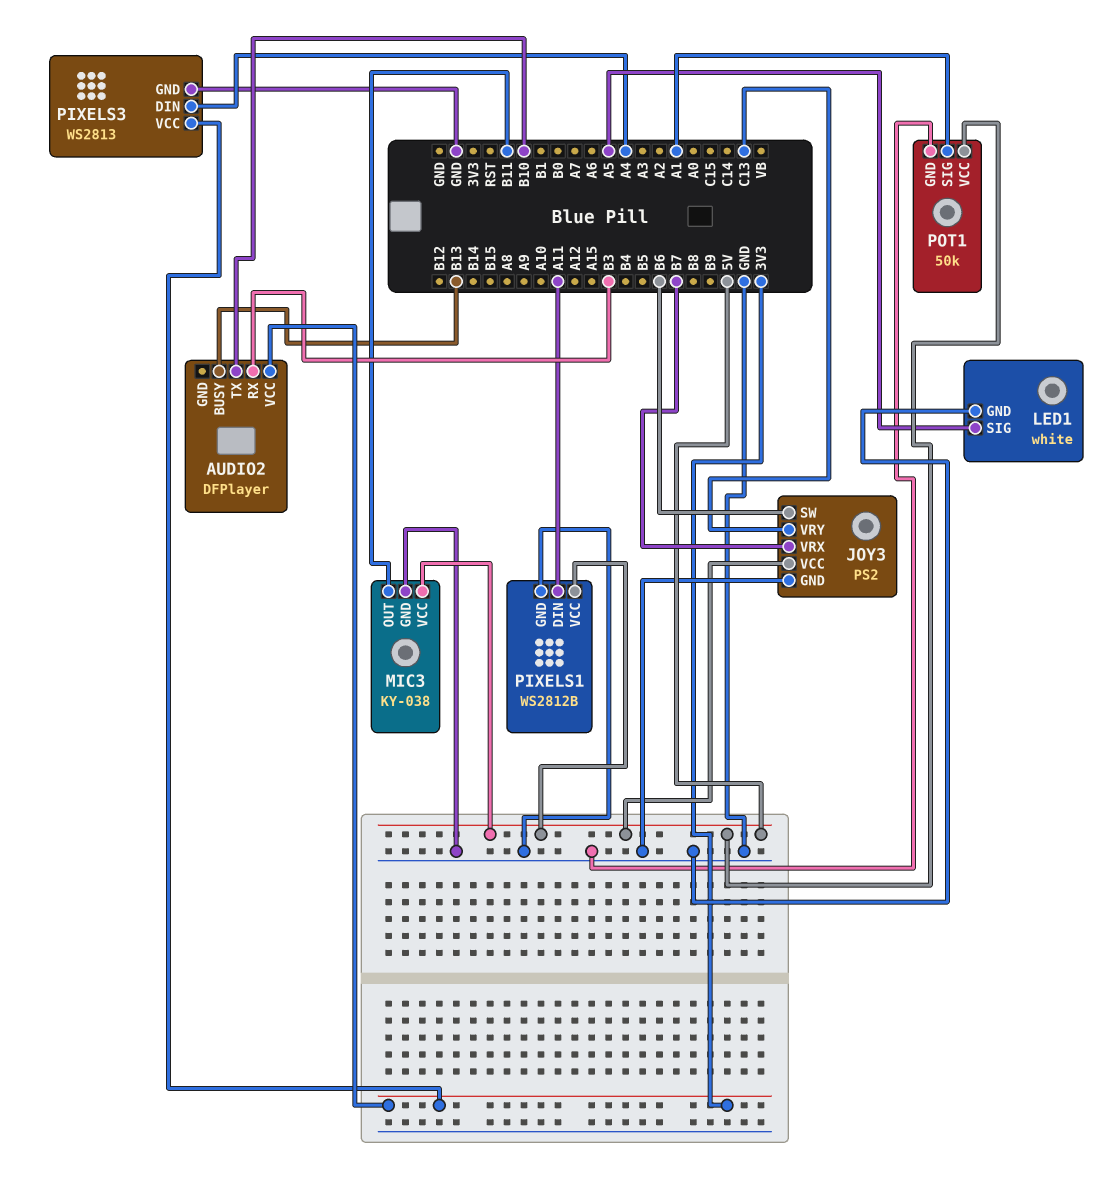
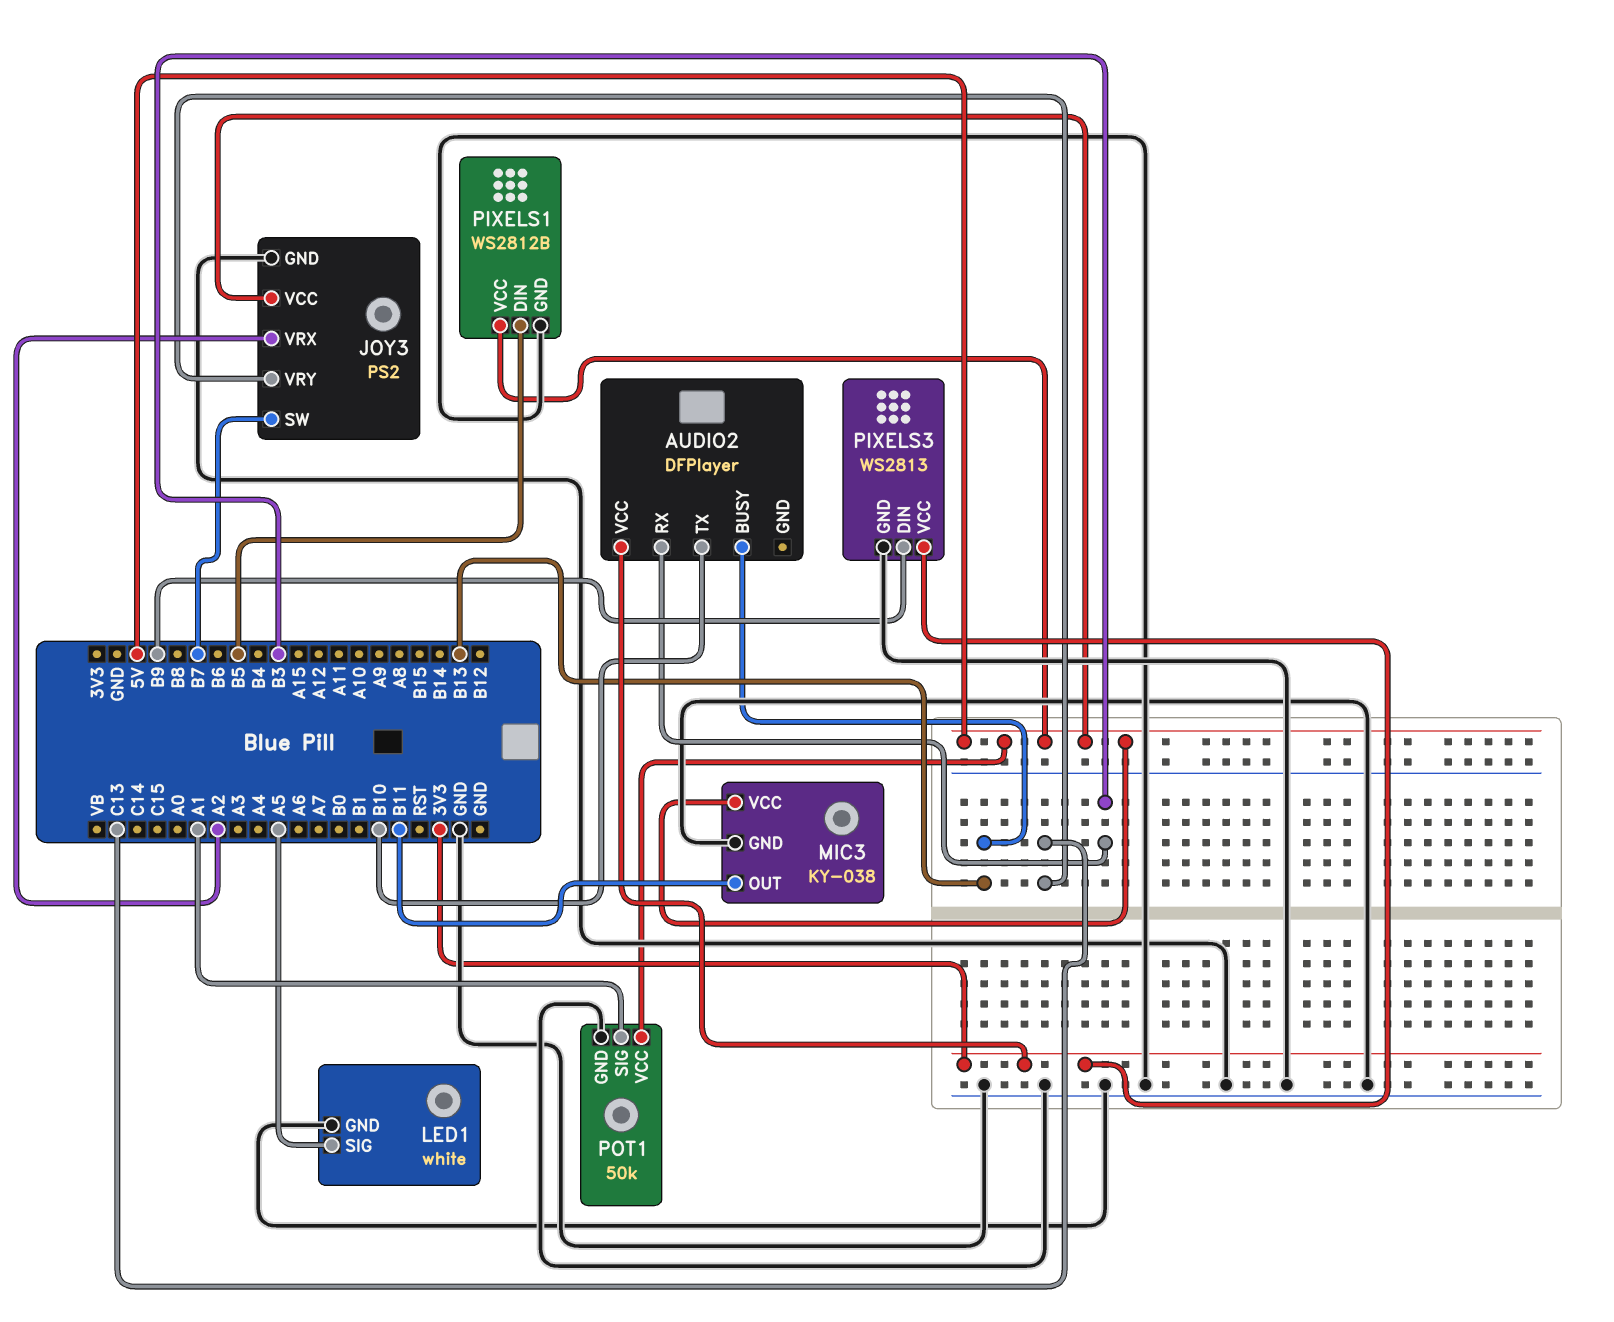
JOY3 pin SW: B6 -> B7
JOY3 pin VRX: B7 -> A2
PIXELS1 pin DIN: A11 -> B5
PIXELS3 pin DIN: A4 -> B9

